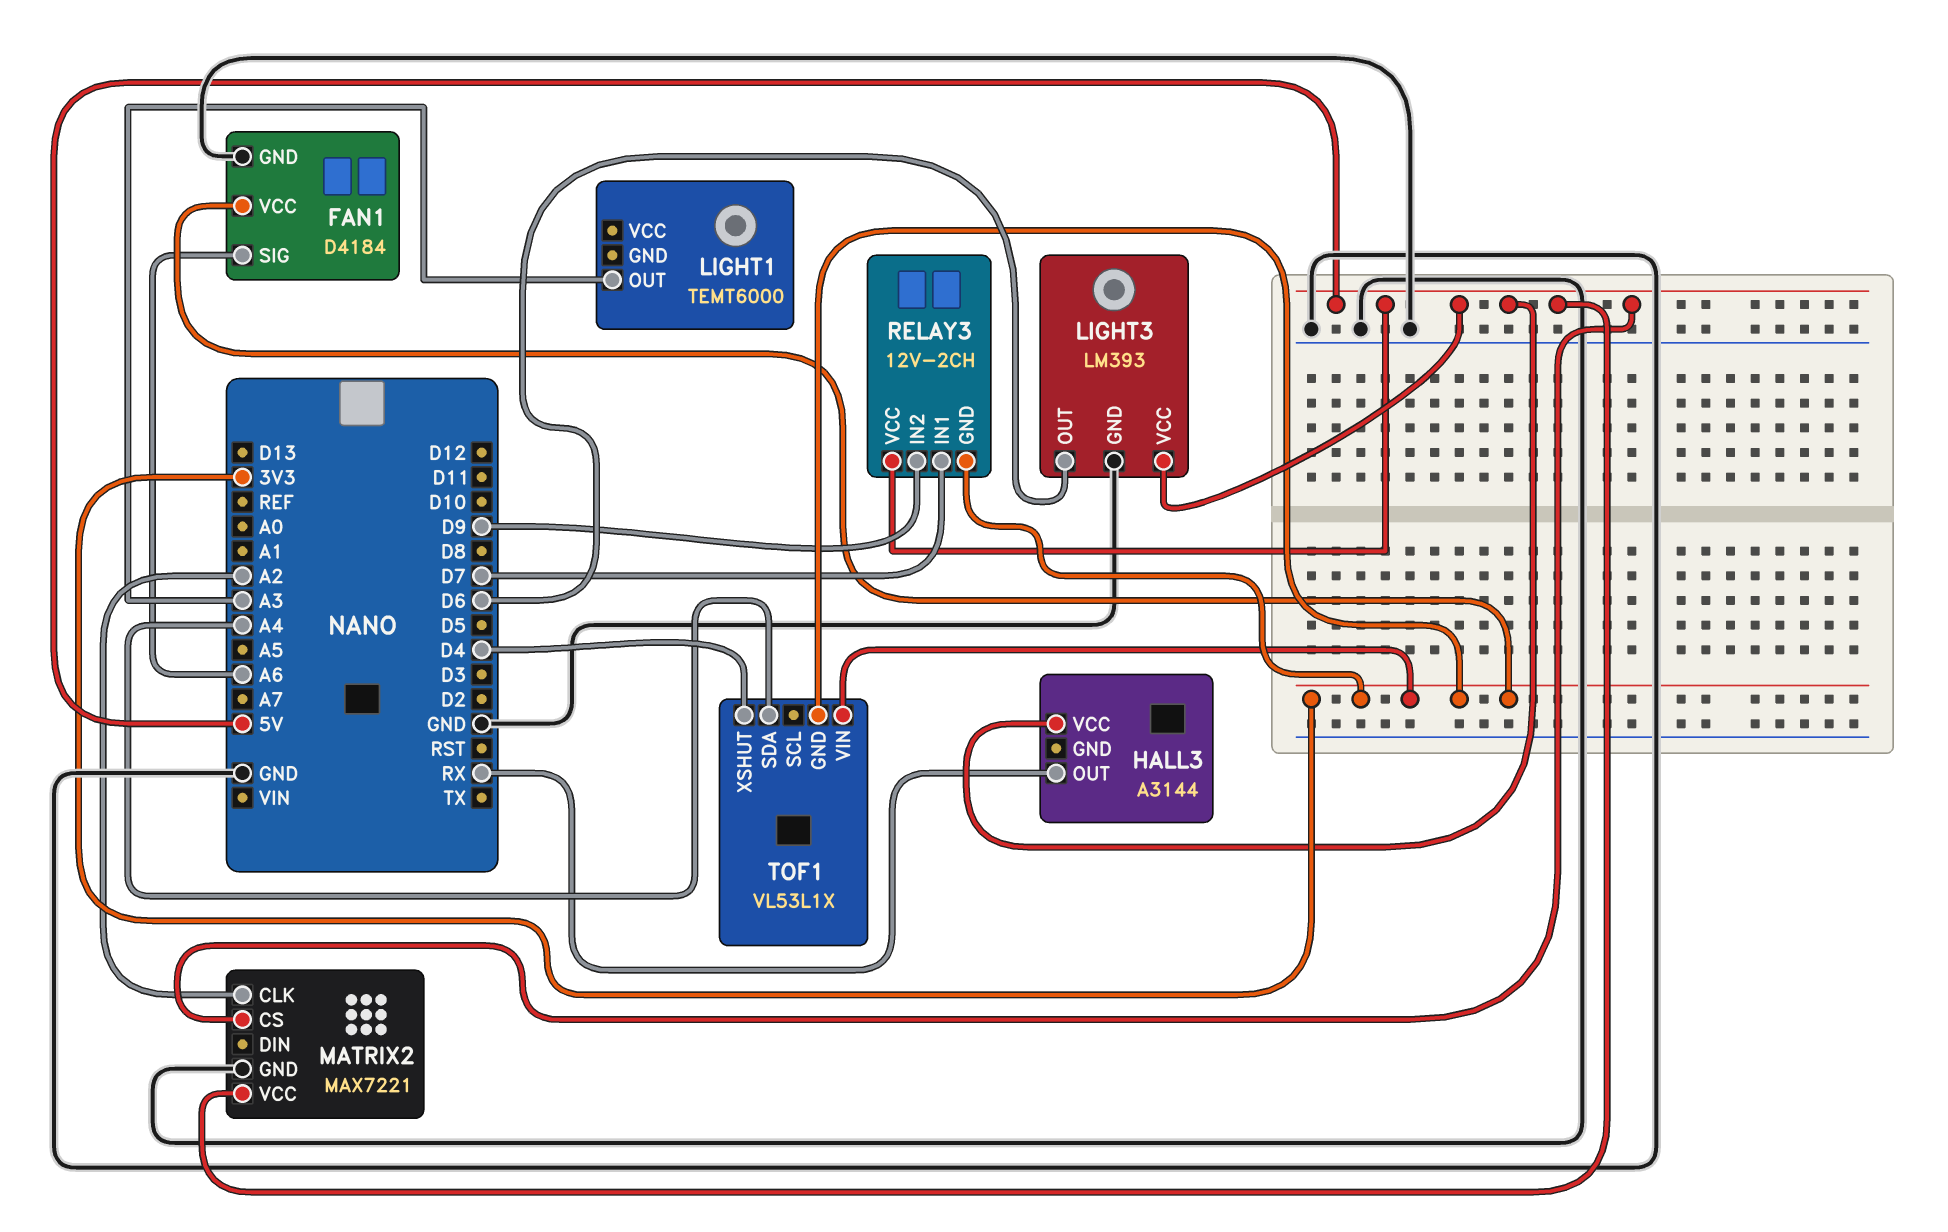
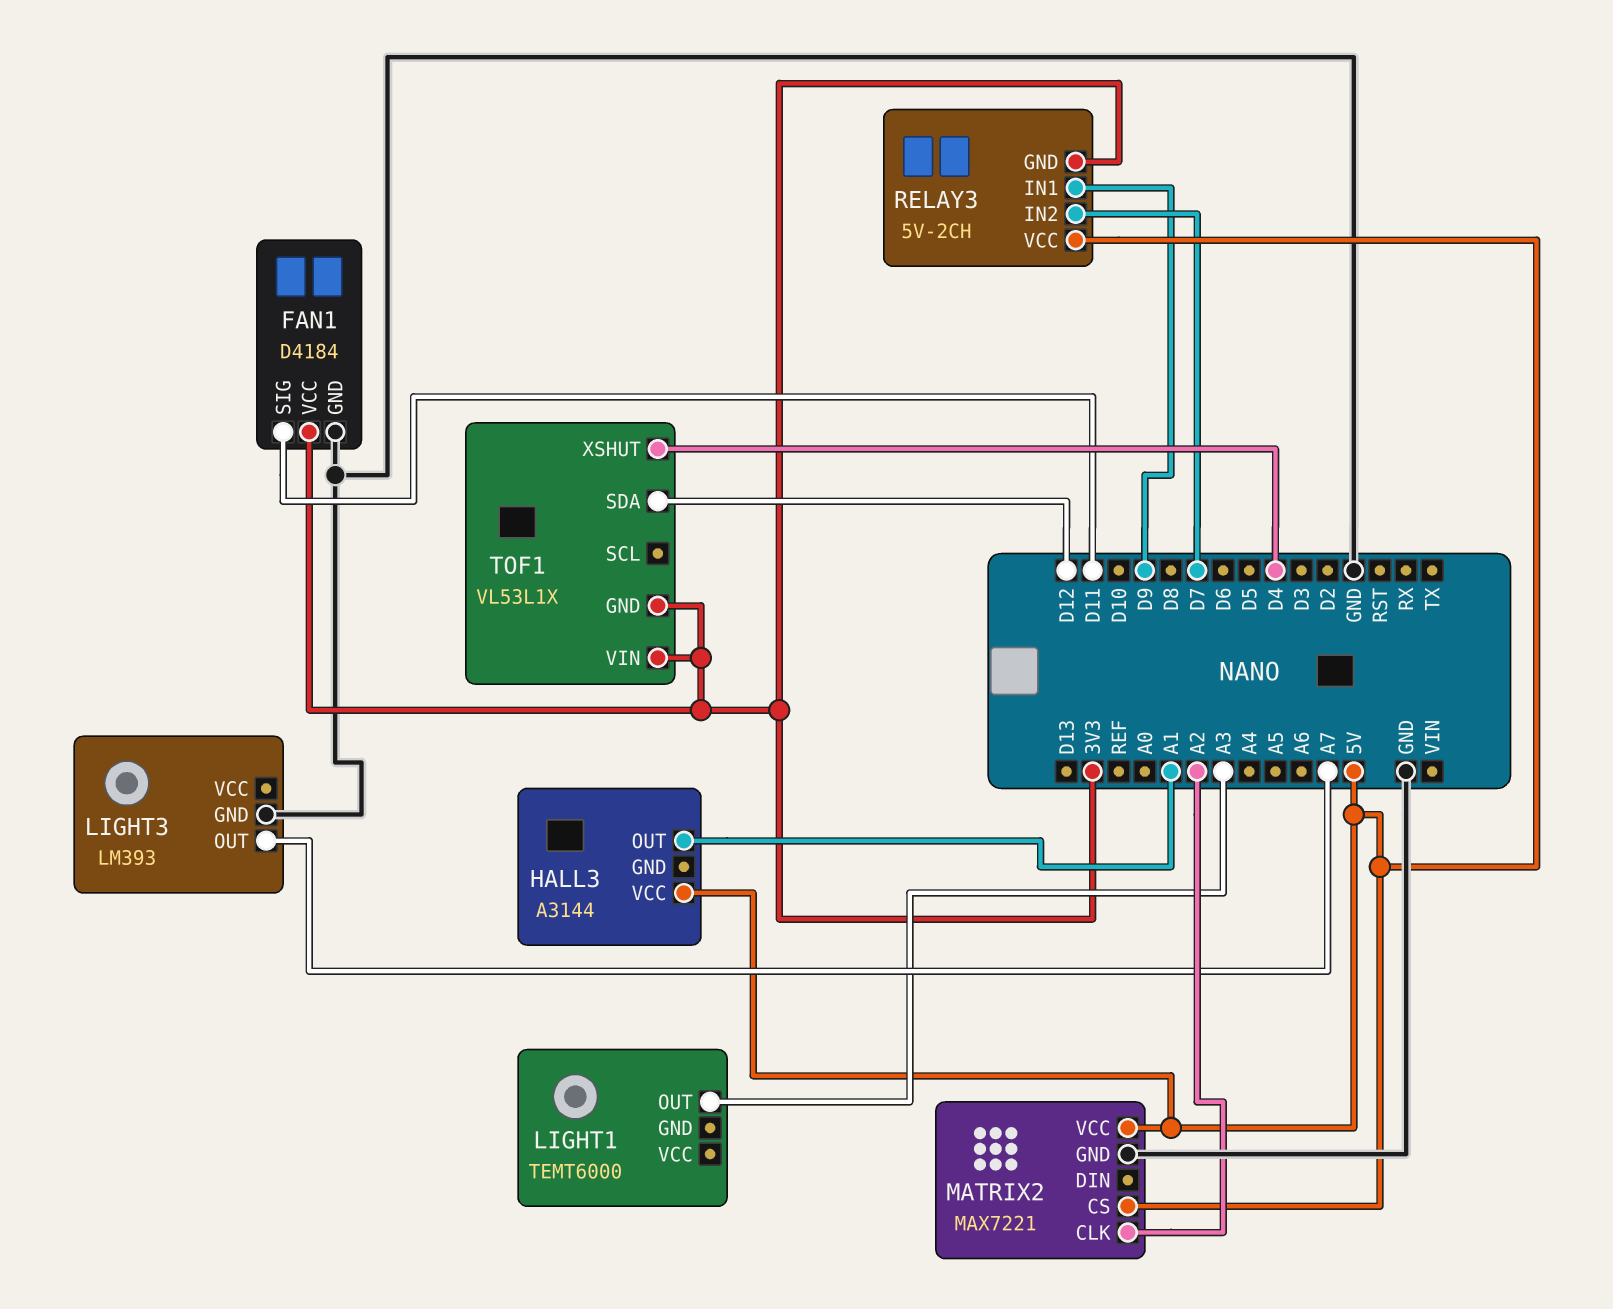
FAN1 pin SIG: A6 -> D11
HALL3 pin OUT: RX -> A1
LIGHT3 pin OUT: D6 -> A7
LIGHT3 pin VCC: 5V -> none
RELAY3: 12V-2CH -> 5V-2CH
RELAY3 pin IN1: D7 -> D9
RELAY3 pin IN2: D9 -> D7
TOF1 pin SDA: A4 -> D12

